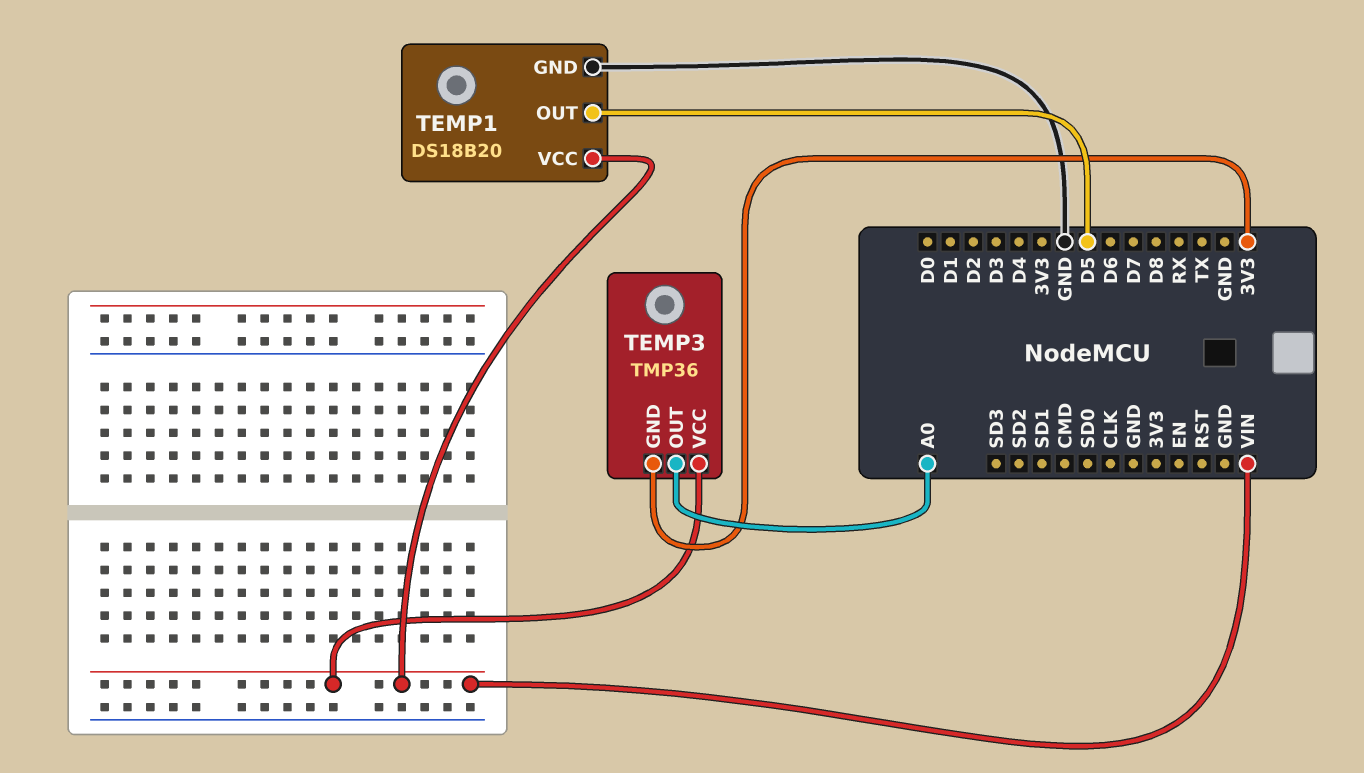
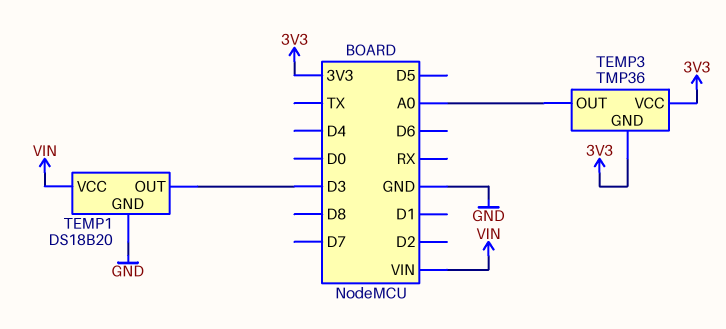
TEMP1 pin OUT: D5 -> D3
TEMP3 pin VCC: VIN -> 3V3

